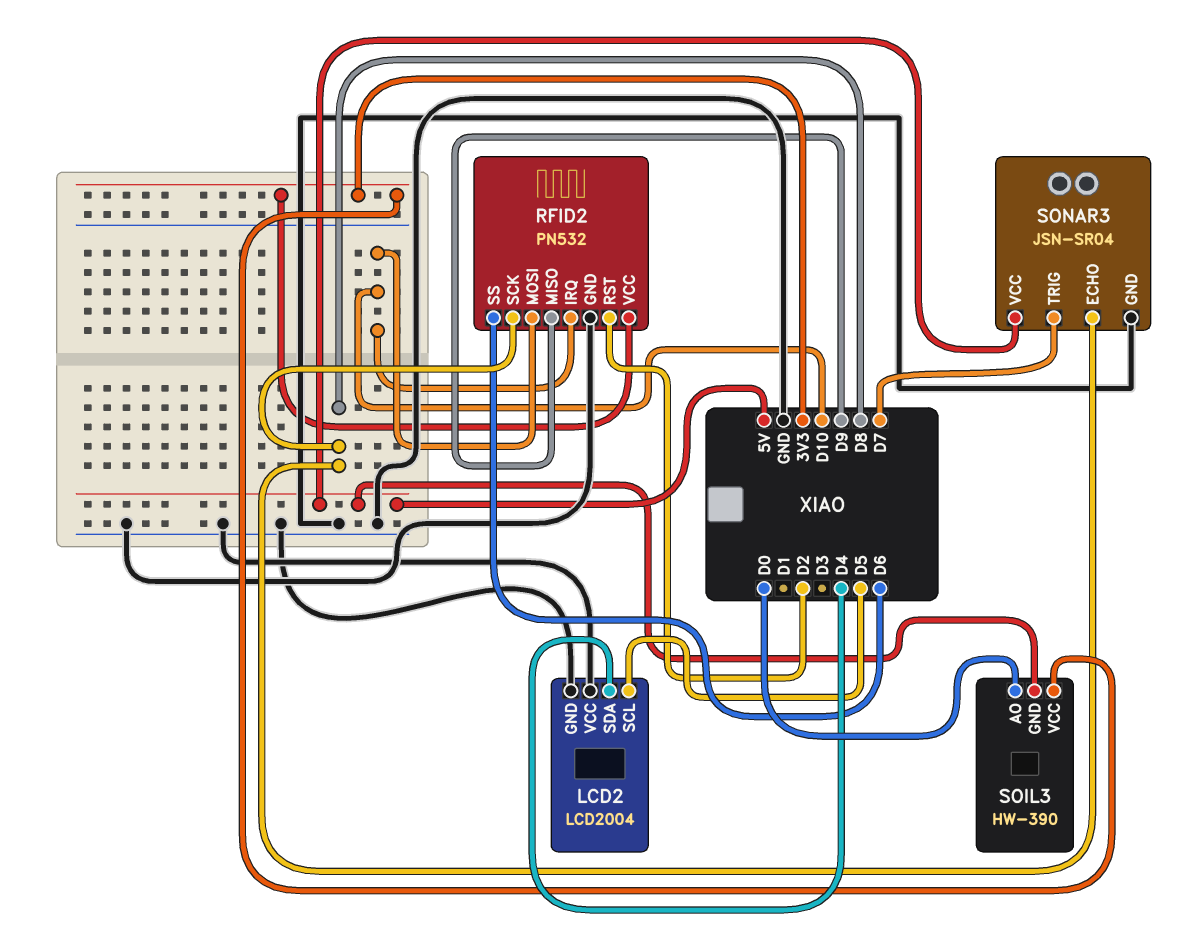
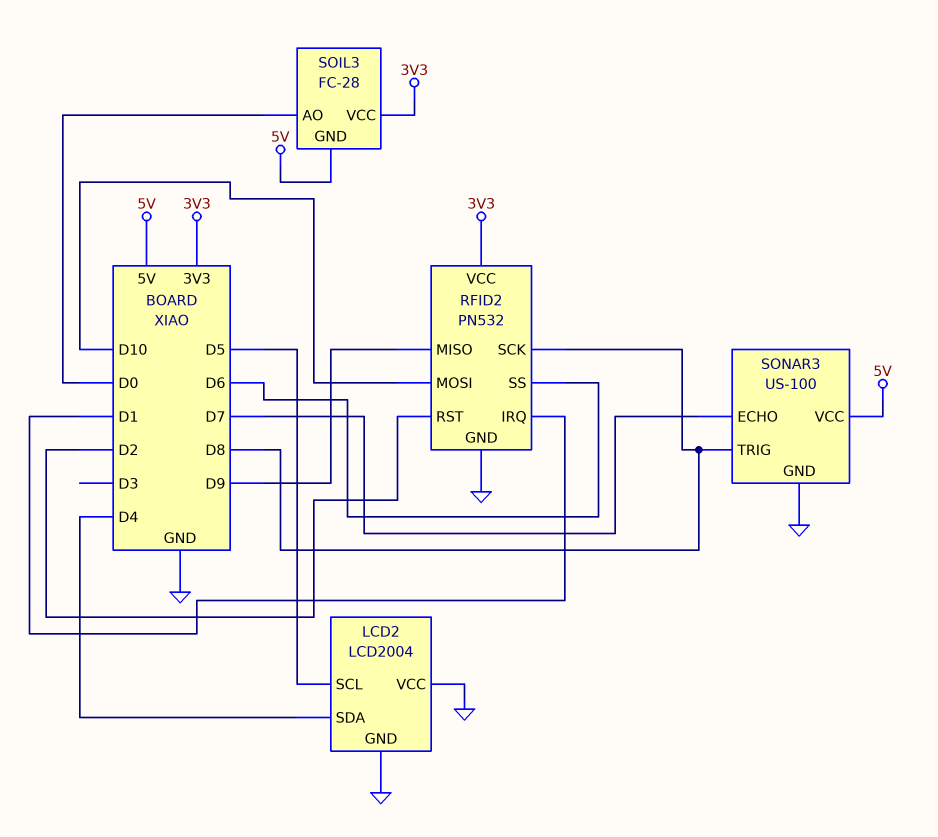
RFID2 pin IRQ: D10 -> D1
SOIL3: HW-390 -> FC-28
SONAR3: JSN-SR04 -> US-100
SONAR3 pin ECHO: D8 -> D7
SONAR3 pin TRIG: D7 -> D8

